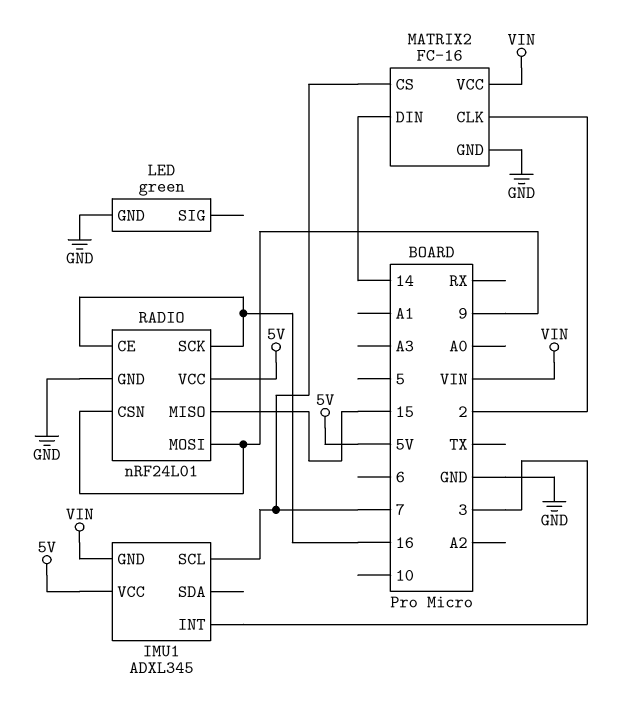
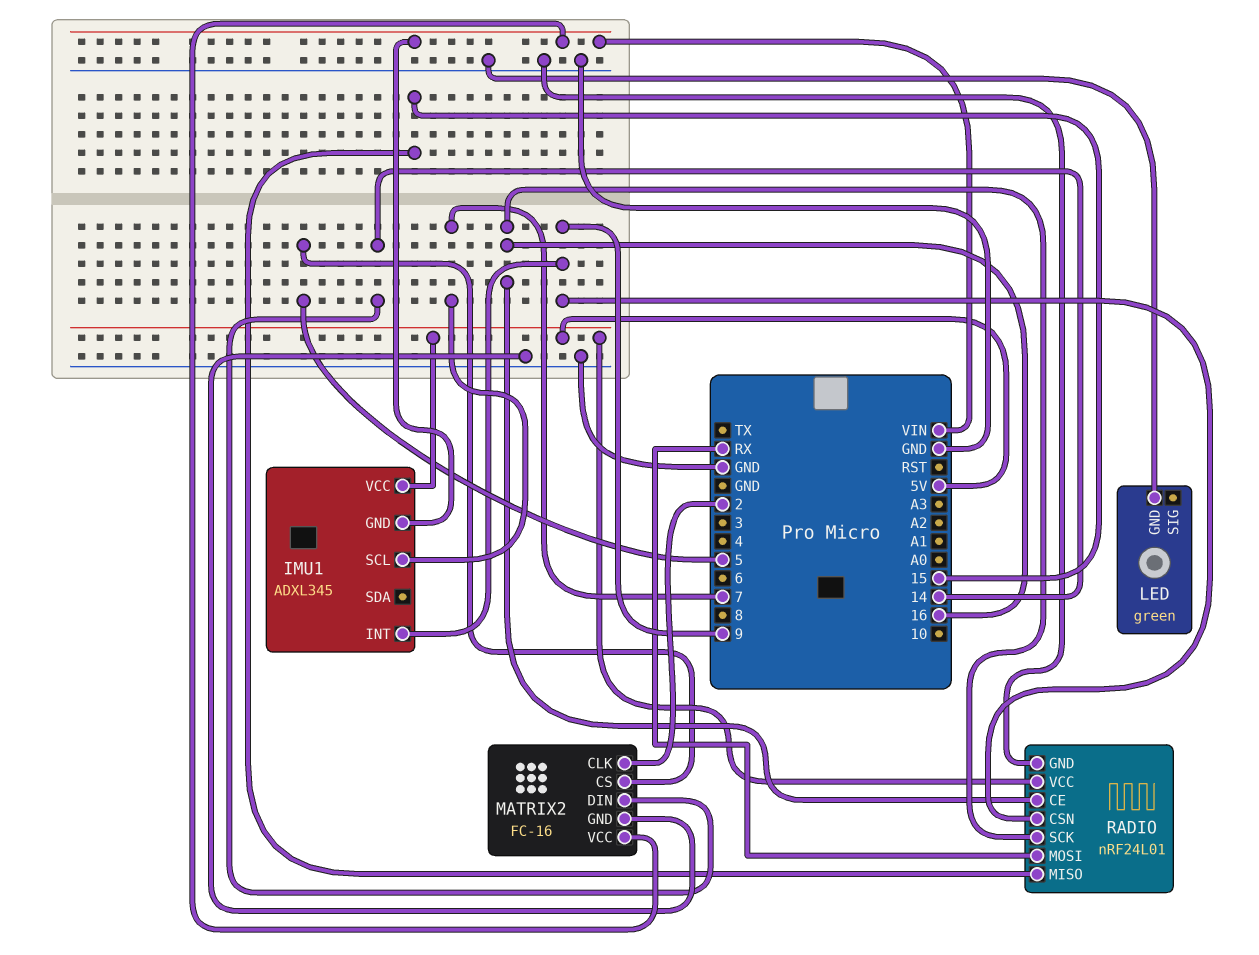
IMU1 pin INT: 3 -> 9
MATRIX2 pin CS: 7 -> 5
RADIO pin MOSI: 9 -> RX

